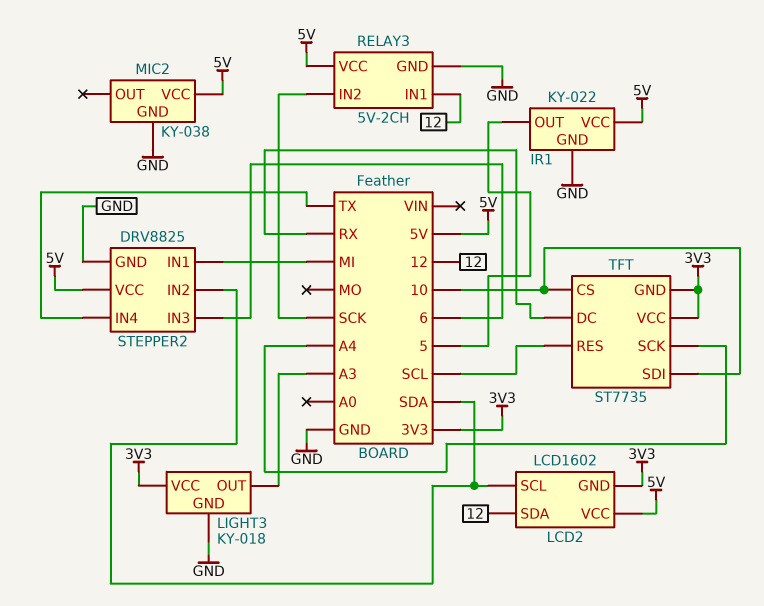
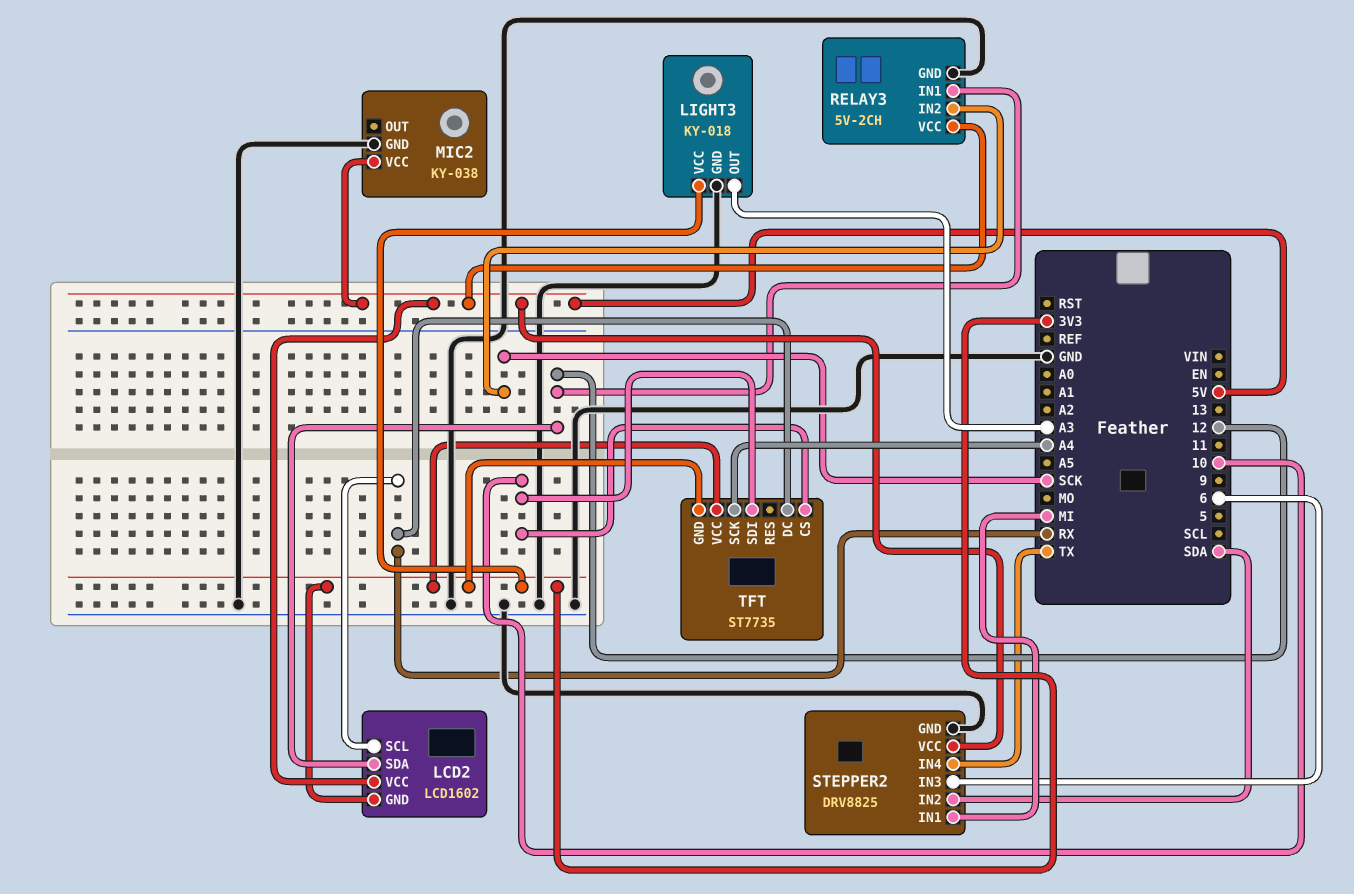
IR1: KY-022 -> none
IR1 pin GND: GND -> none
IR1 pin OUT: 5 -> none
IR1 pin VCC: 5V -> none
LCD2 pin SCL: SDA -> RX
TFT pin RES: SCL -> none

